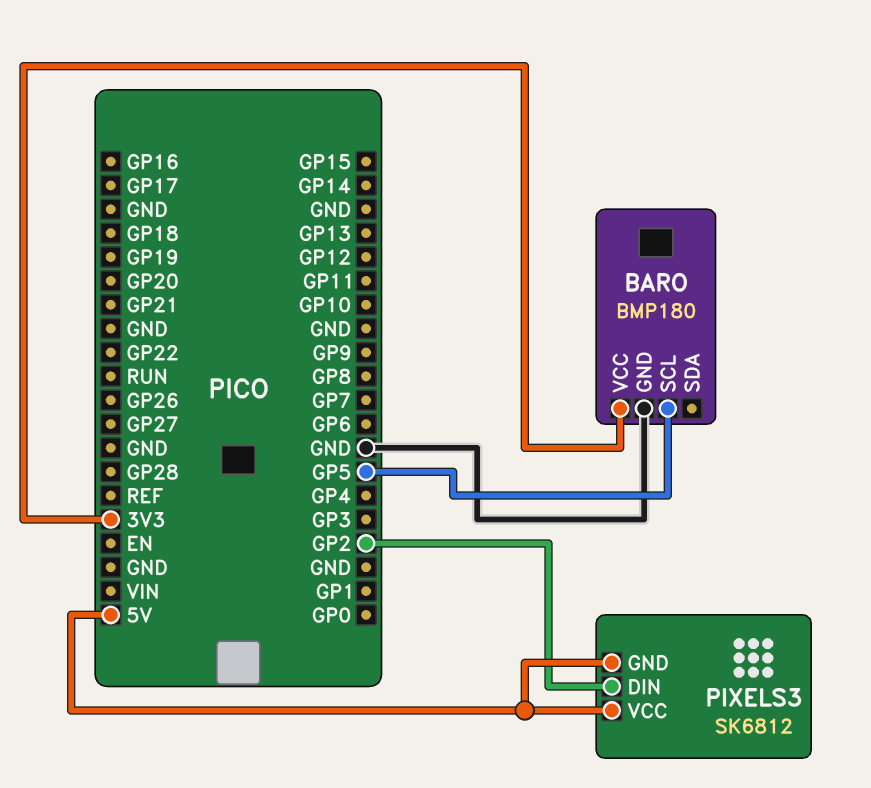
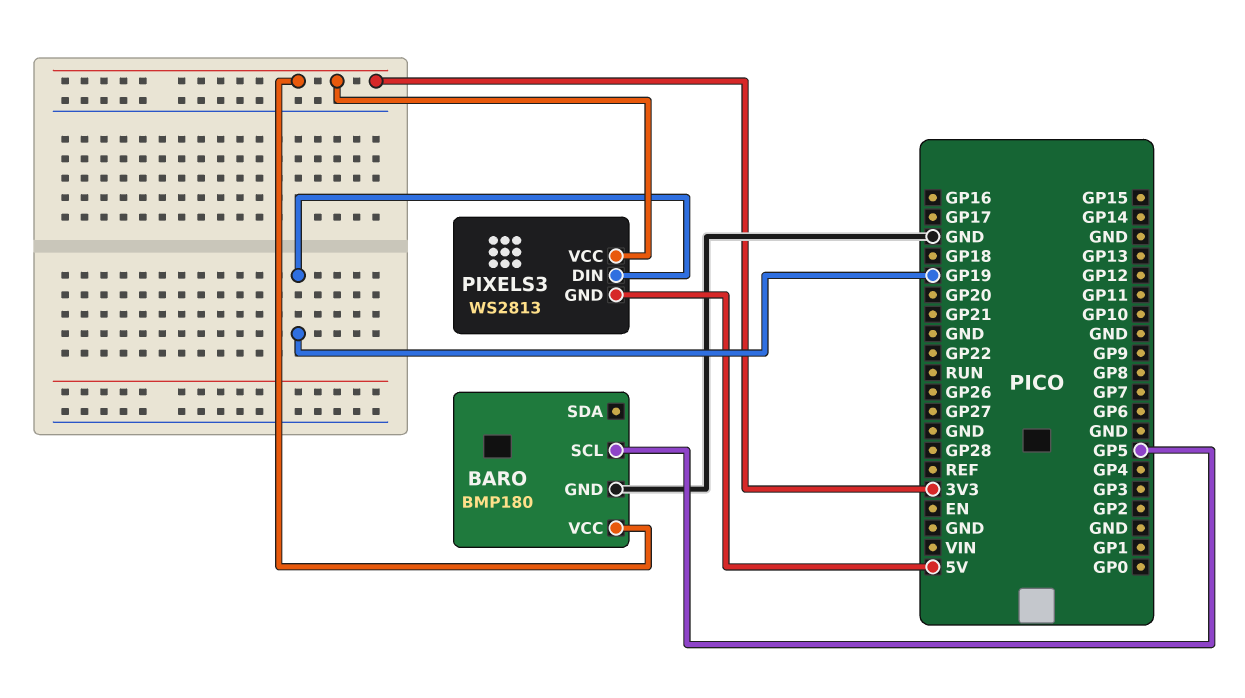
PIXELS3: SK6812 -> WS2813
PIXELS3 pin DIN: GP2 -> GP19
PIXELS3 pin VCC: 5V -> 3V3

